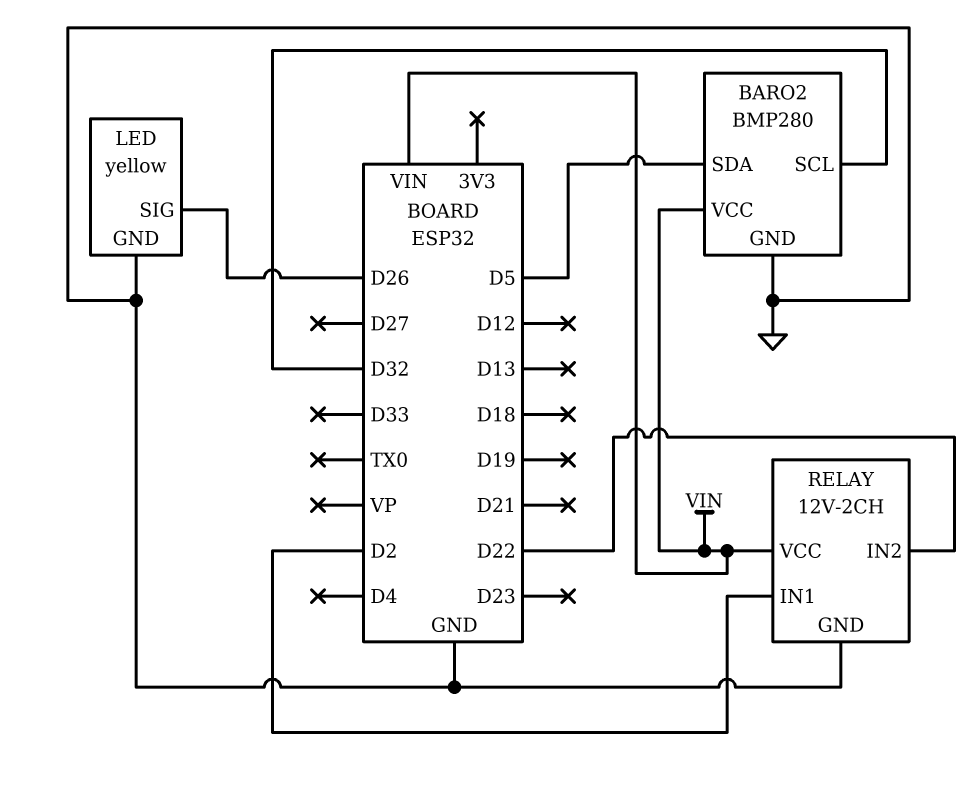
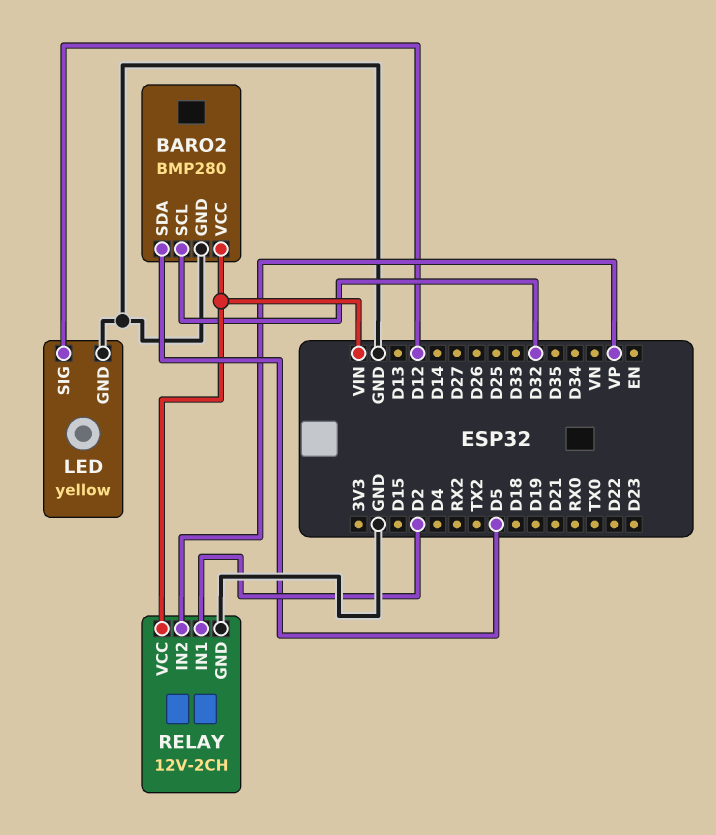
LED pin SIG: D26 -> D12
RELAY pin IN2: D22 -> VP

